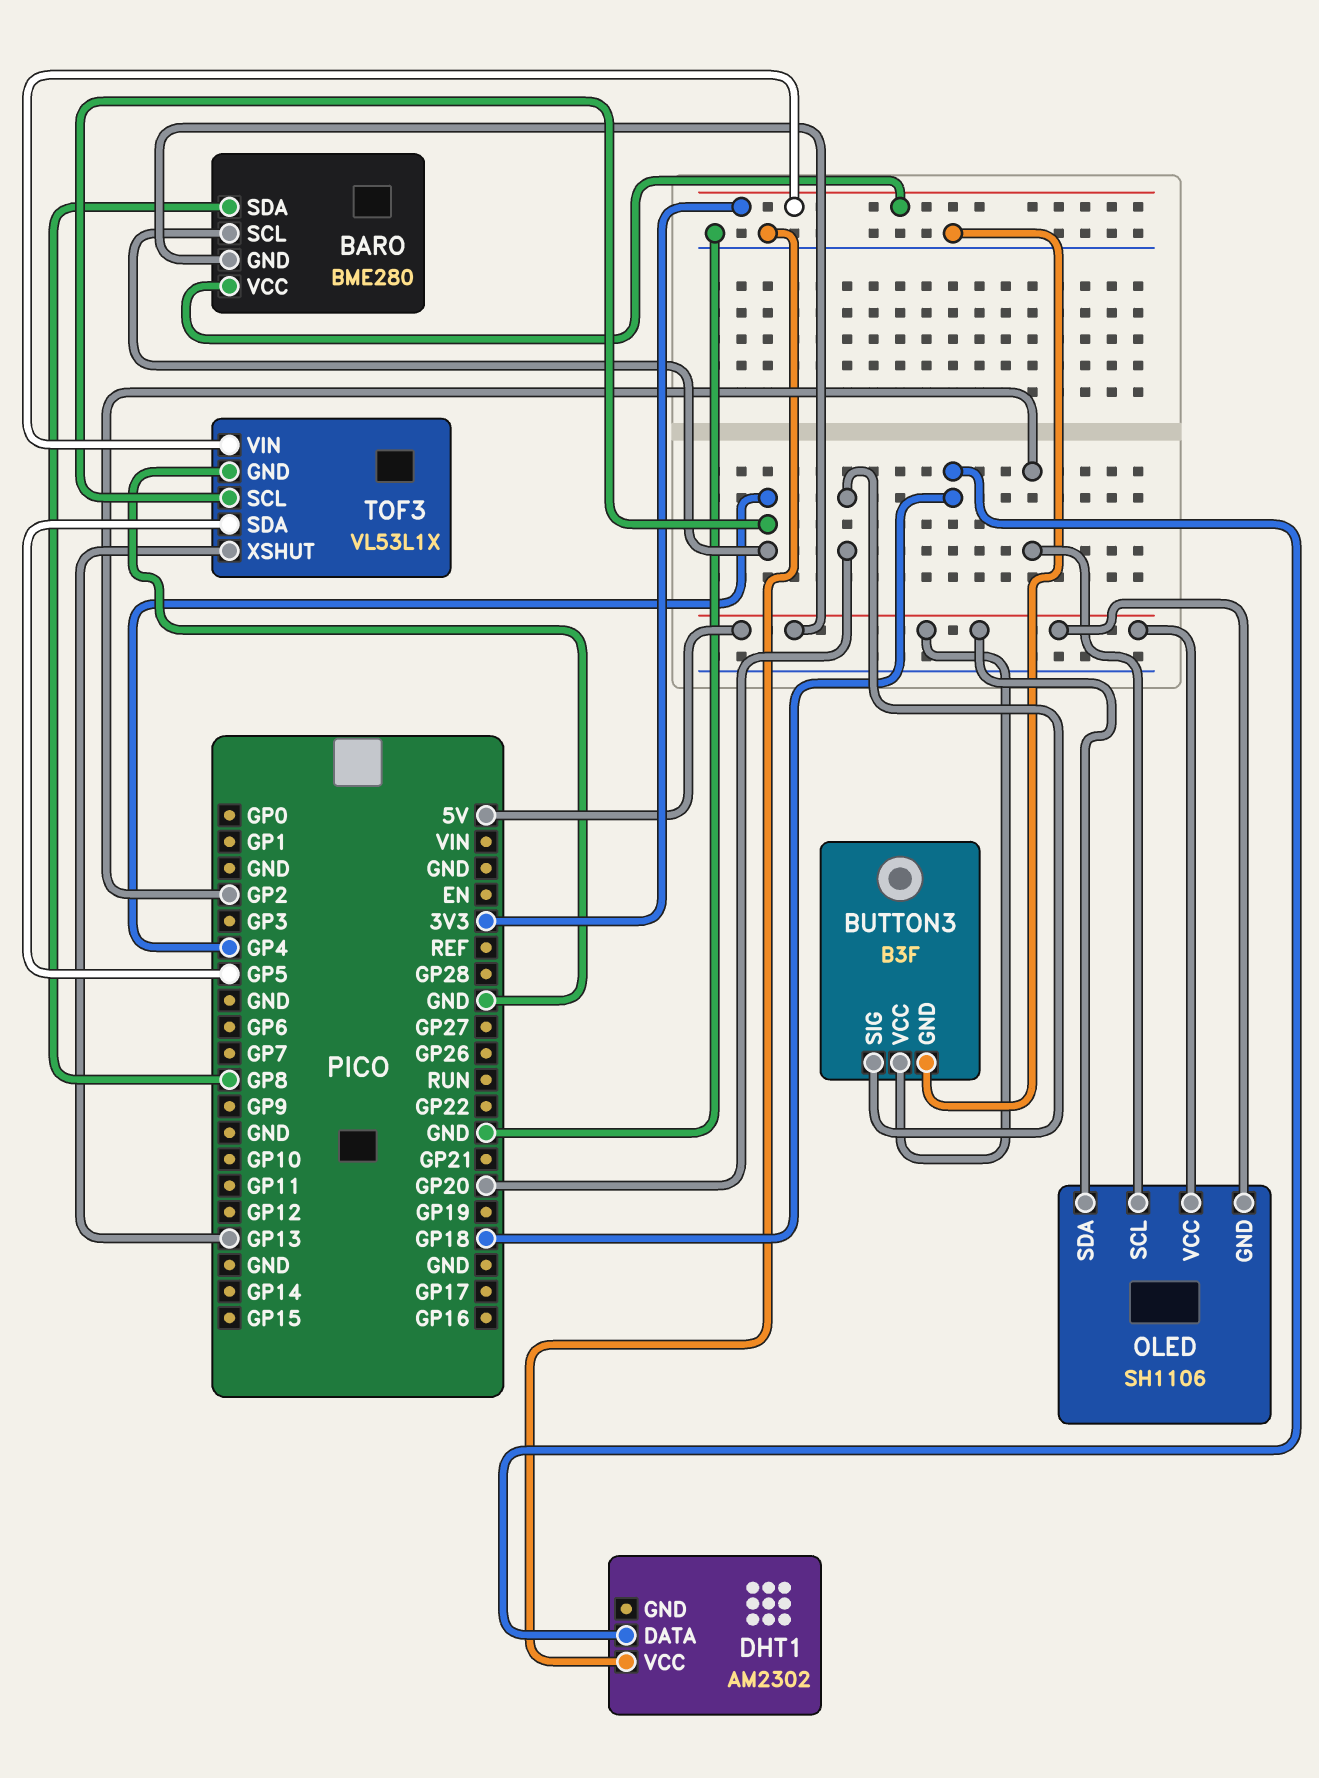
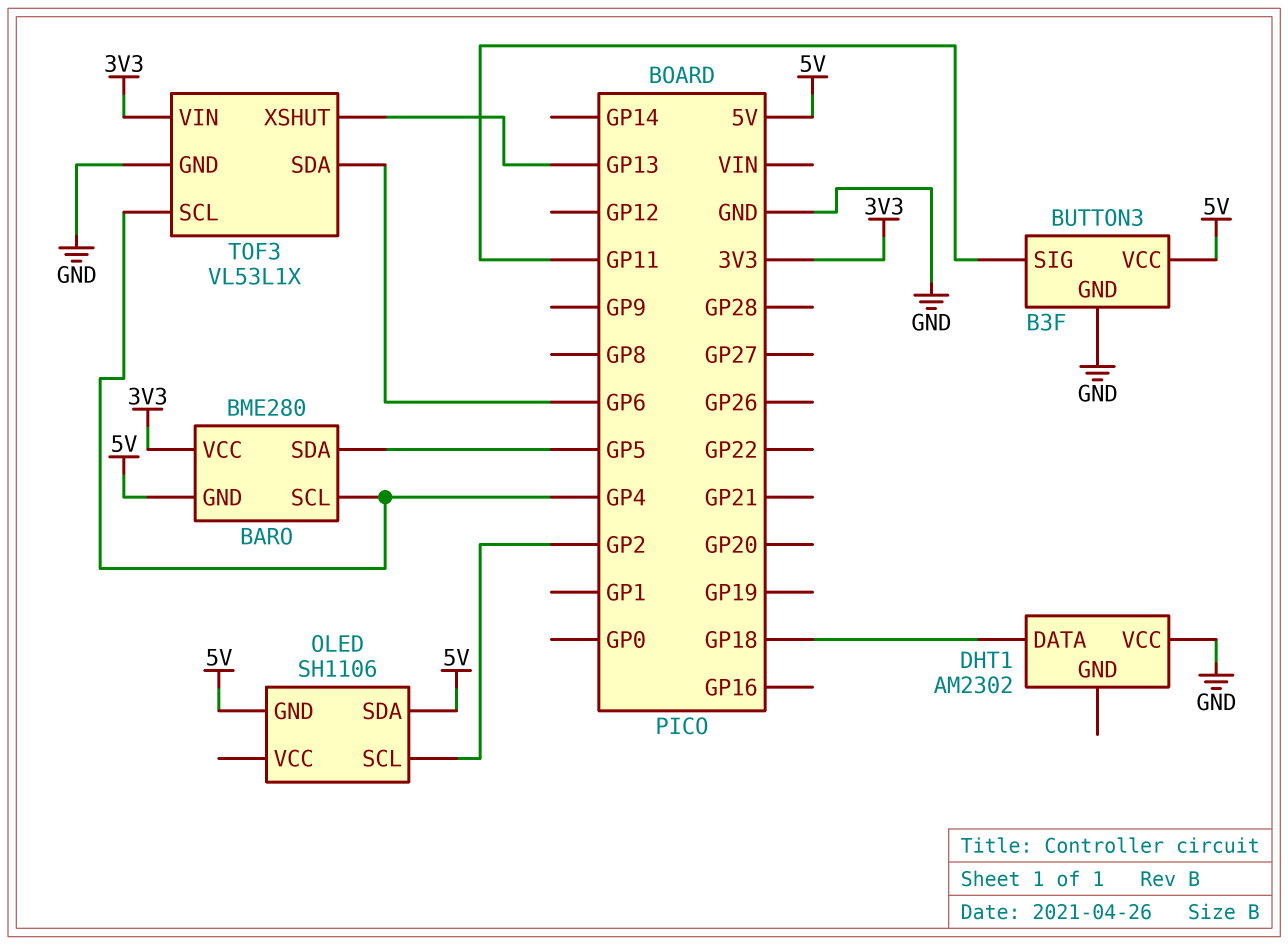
BARO pin SDA: GP8 -> GP5
BUTTON3 pin SIG: GP20 -> GP11
OLED pin VCC: 5V -> none
TOF3 pin SDA: GP5 -> GP6

